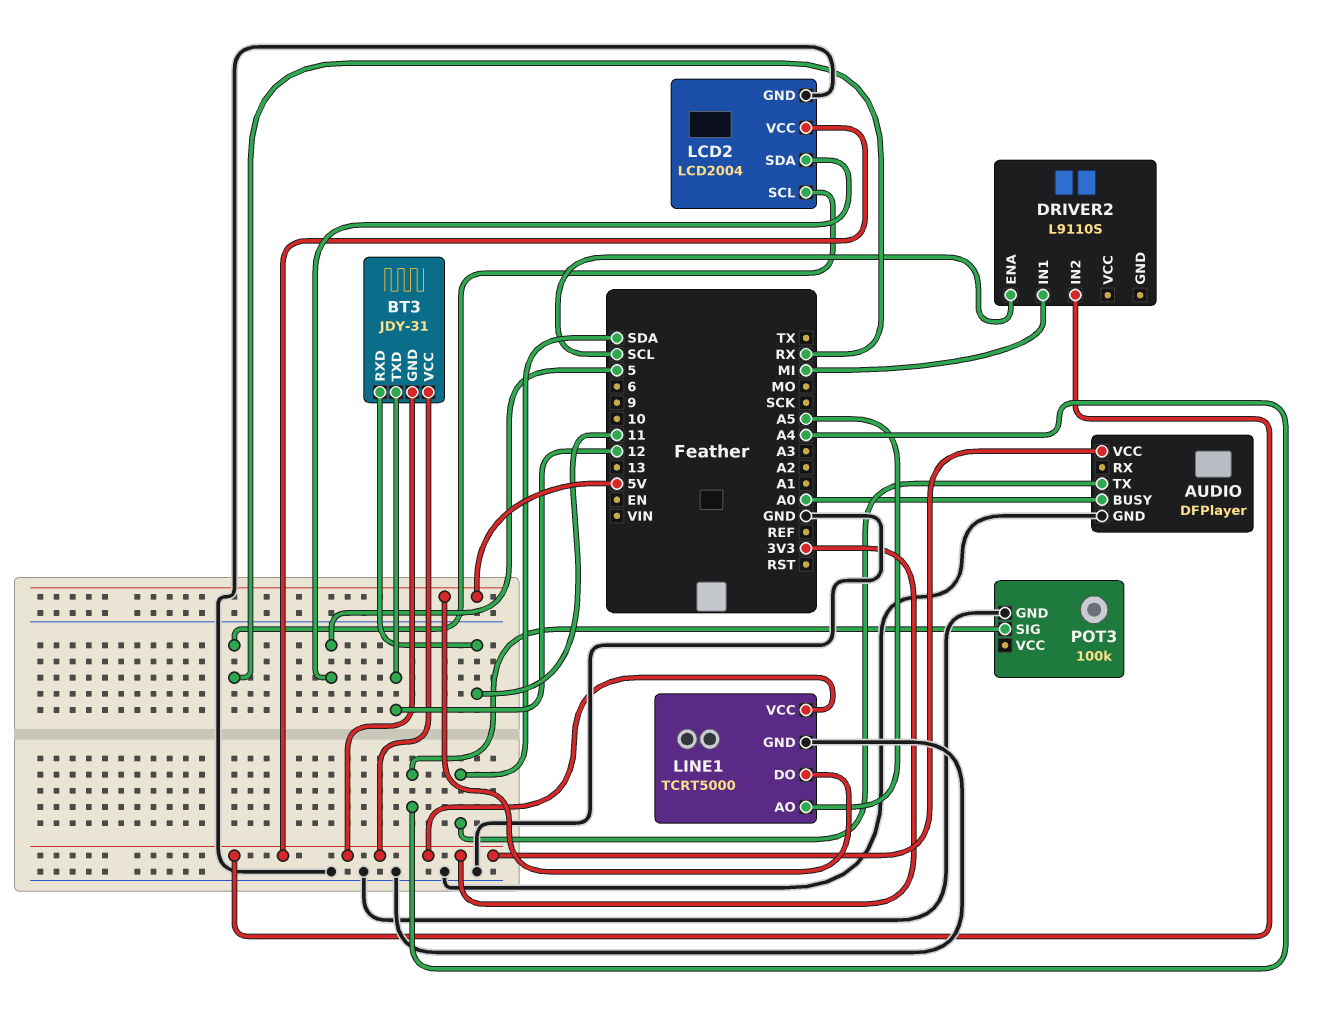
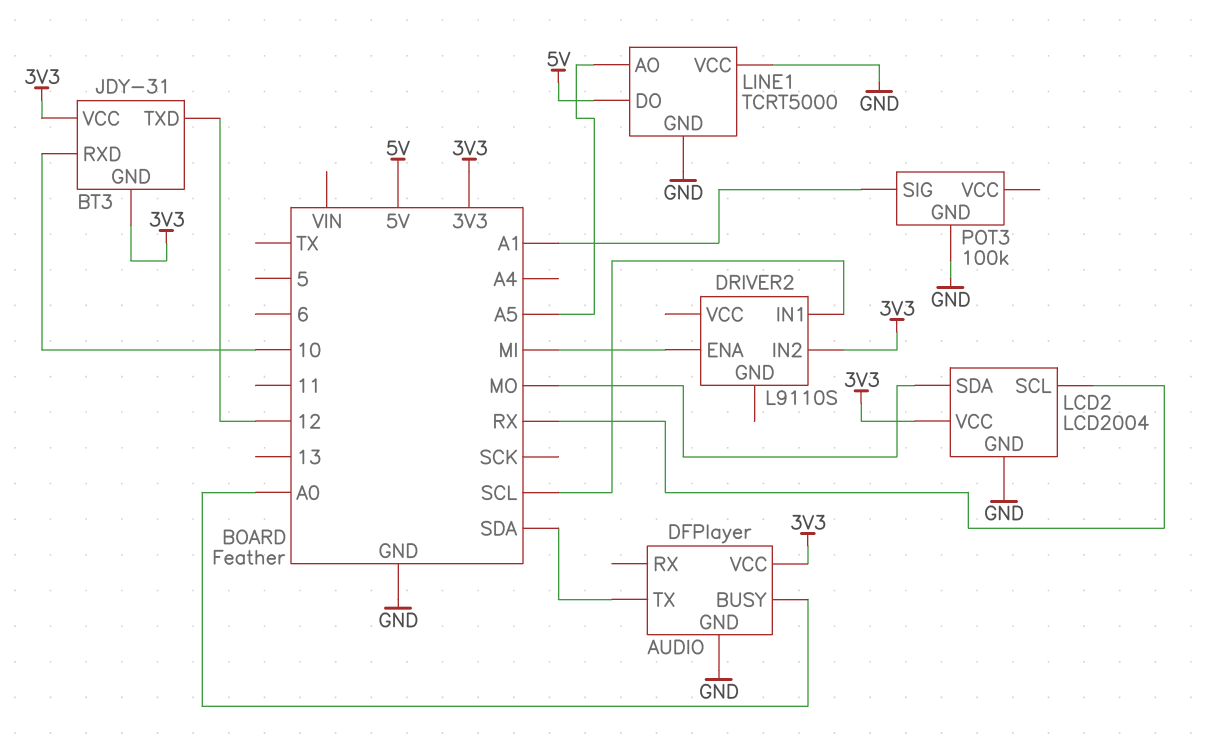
BT3 pin RXD: 11 -> 10
DRIVER2 pin ENA: SCL -> MI
DRIVER2 pin IN1: MI -> SCL
LCD2 pin SDA: 5 -> MO
LINE1 pin VCC: 3V3 -> GND
POT3 pin SIG: A4 -> A1

